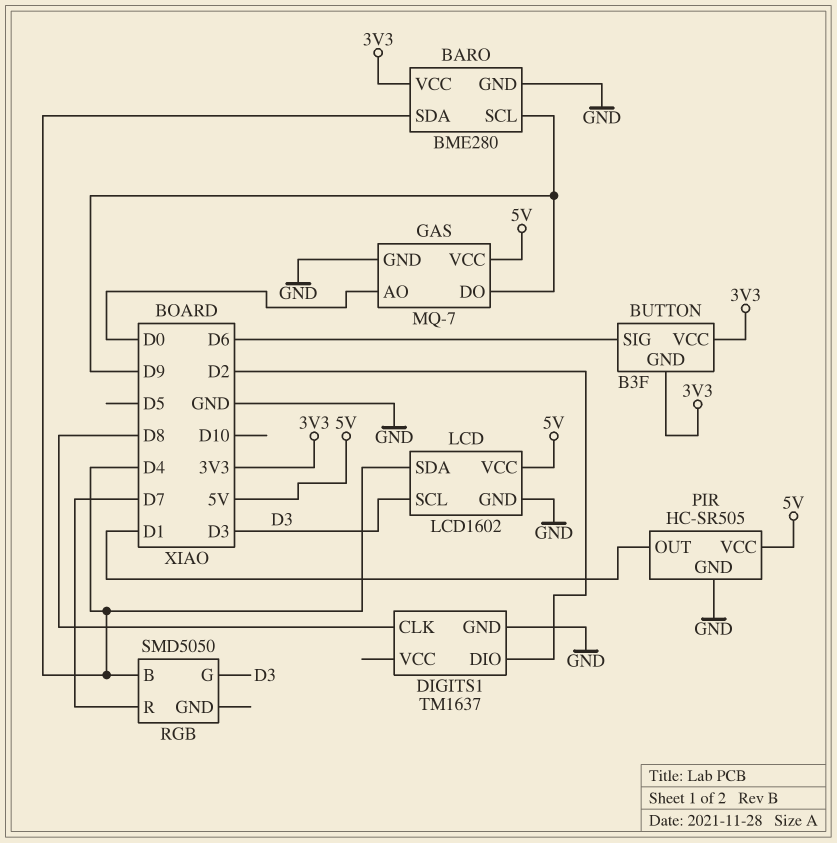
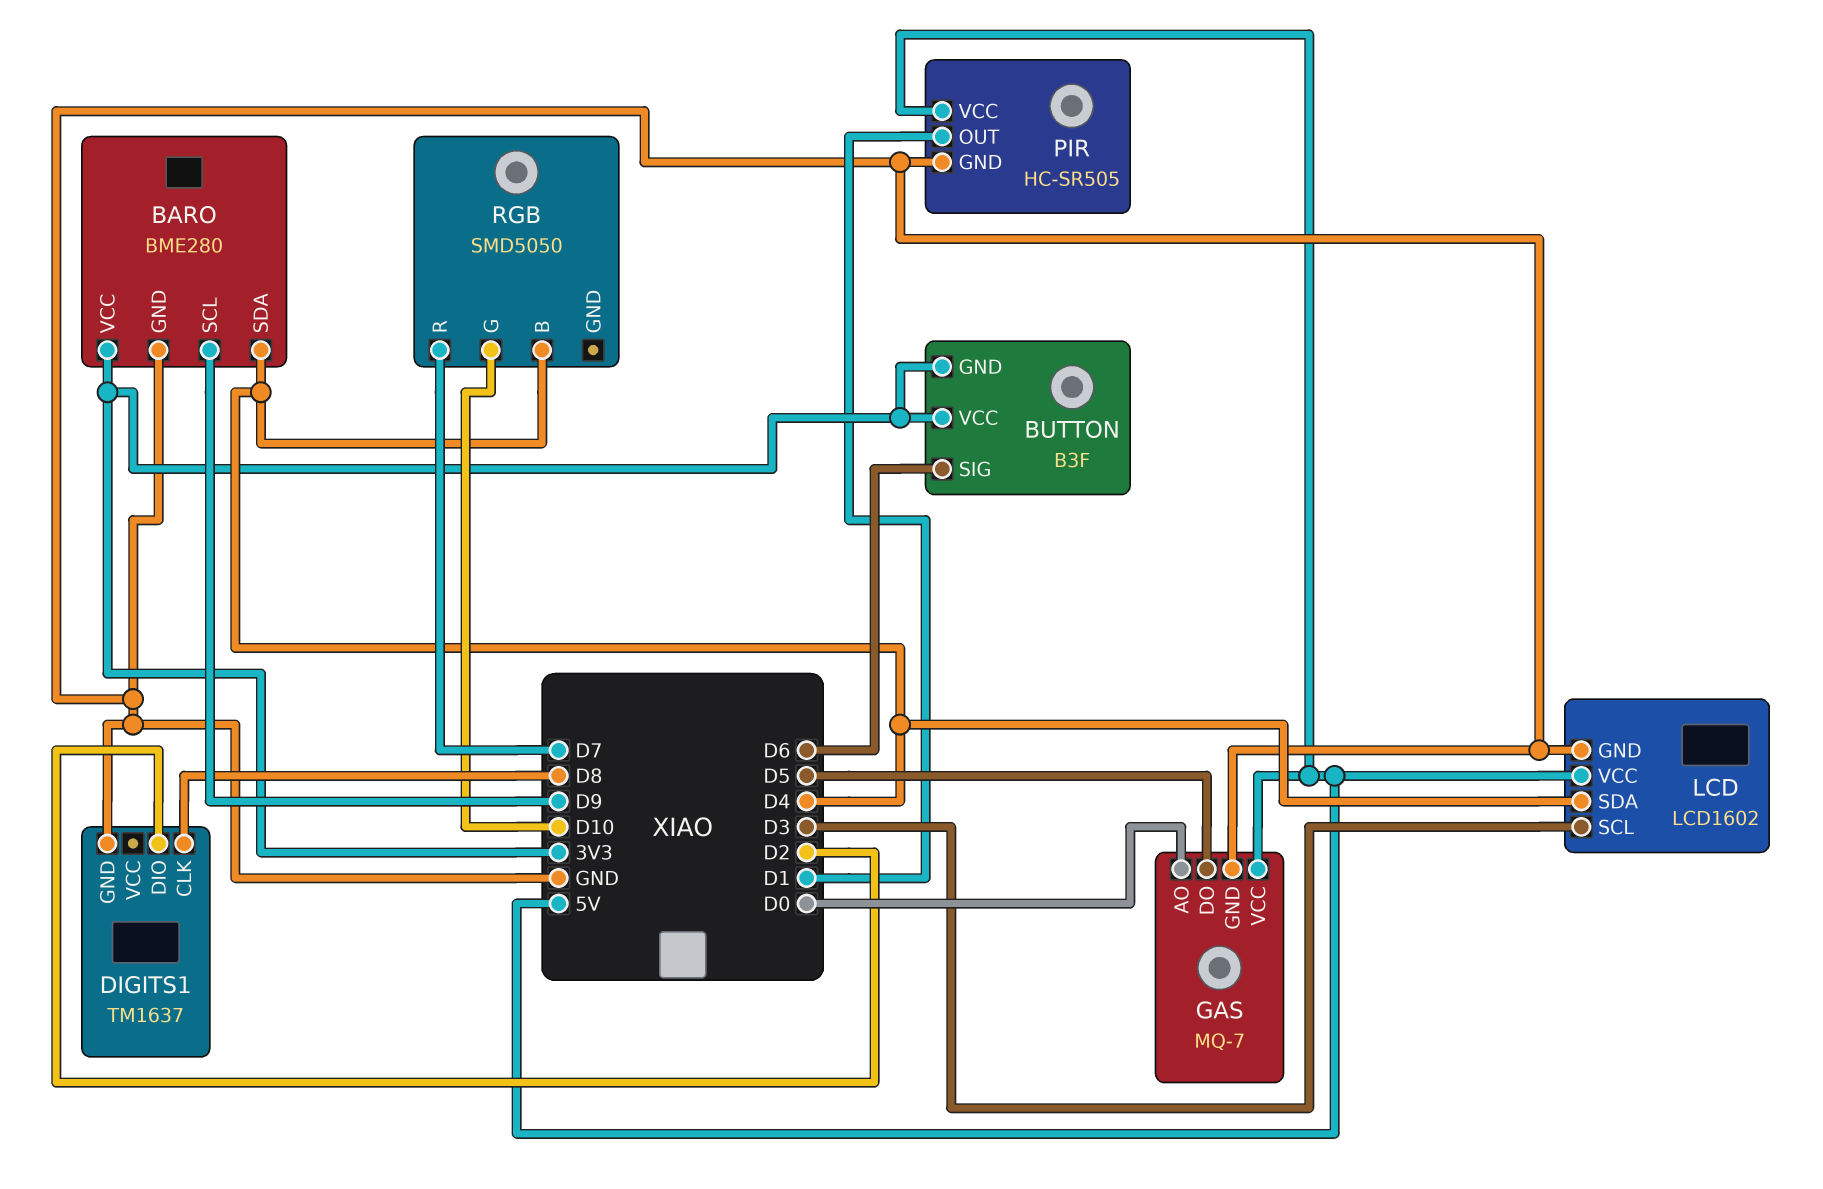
GAS pin DO: D9 -> D5
RGB pin G: D3 -> D10

